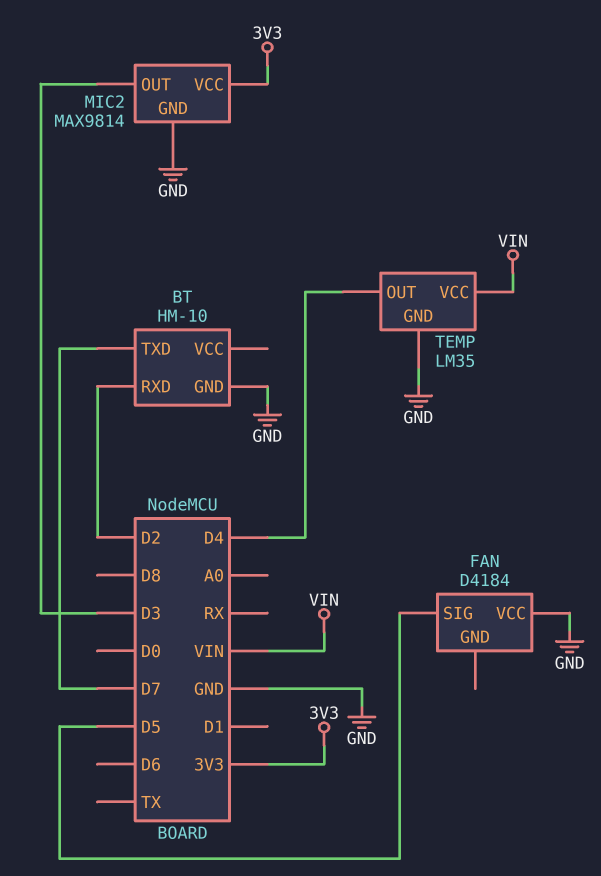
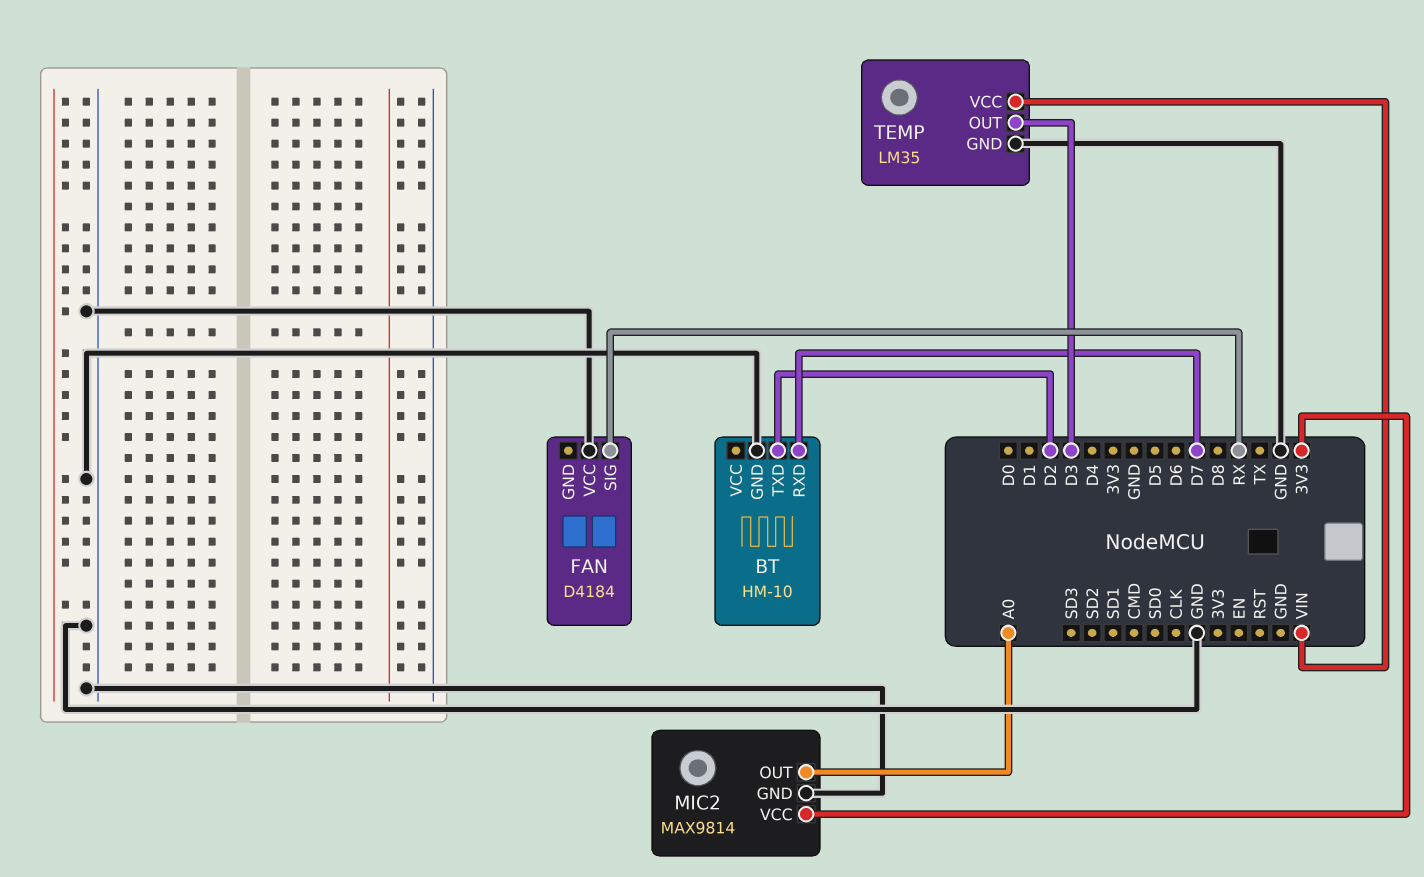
BT pin RXD: D2 -> D7
BT pin TXD: D7 -> D2
FAN pin SIG: D5 -> RX
MIC2 pin OUT: D3 -> A0
TEMP pin OUT: D4 -> D3

